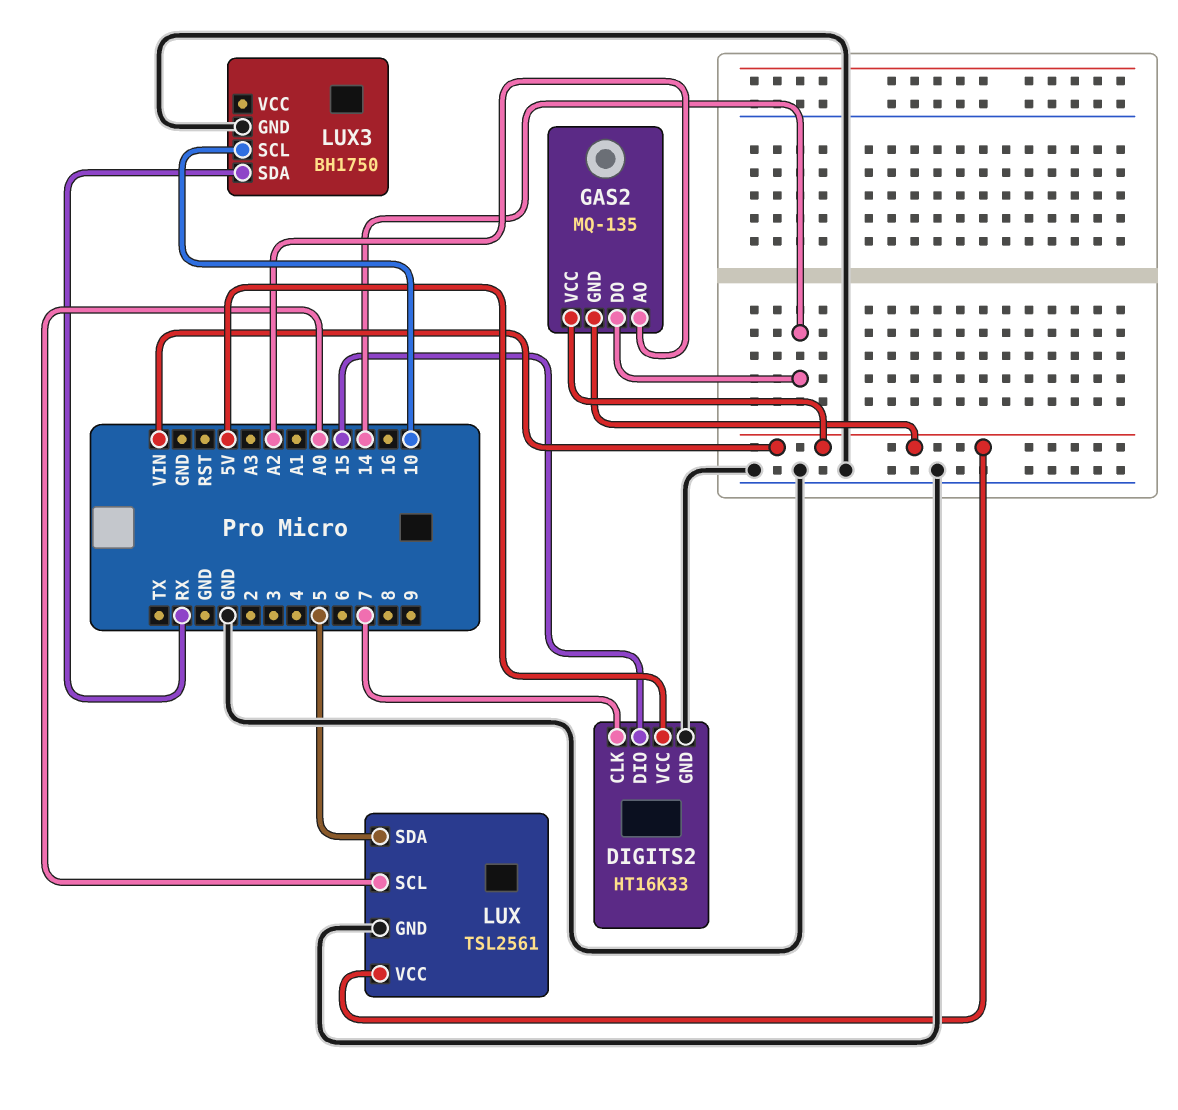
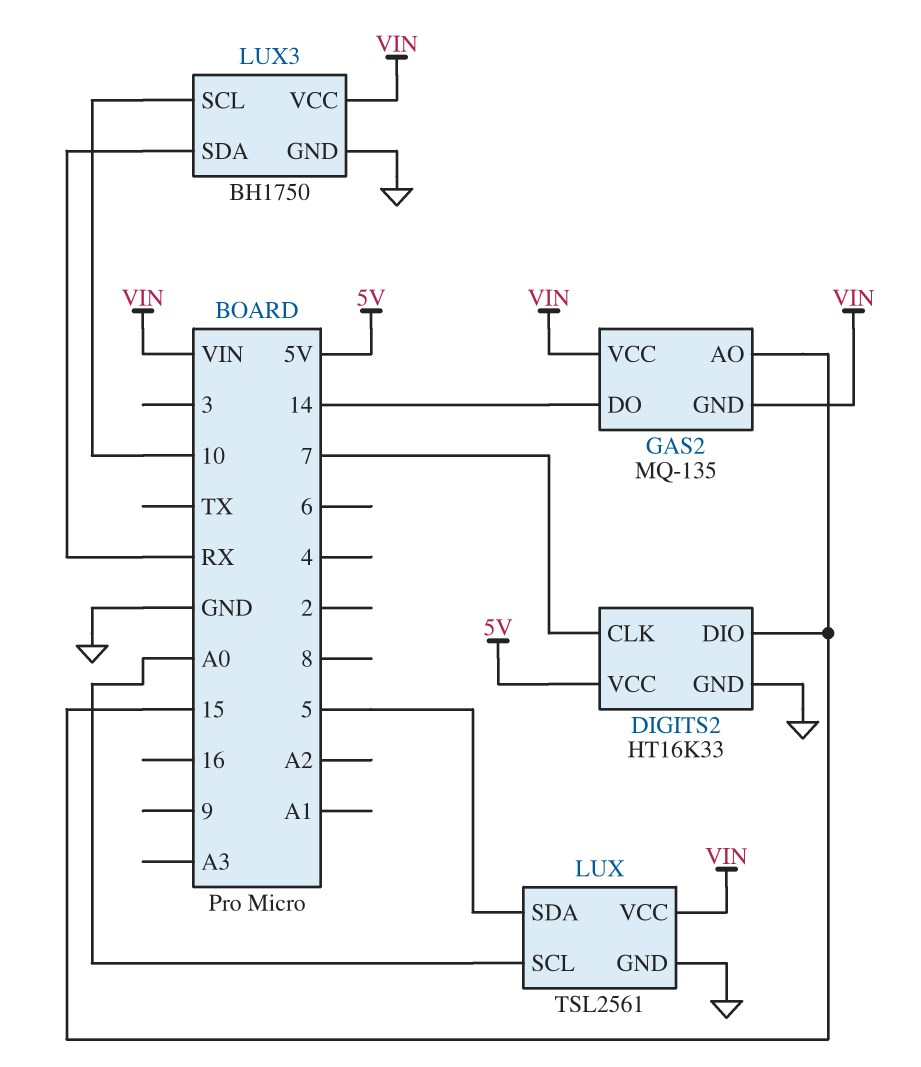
GAS2 pin AO: A2 -> 15
LUX3 pin VCC: none -> VIN

